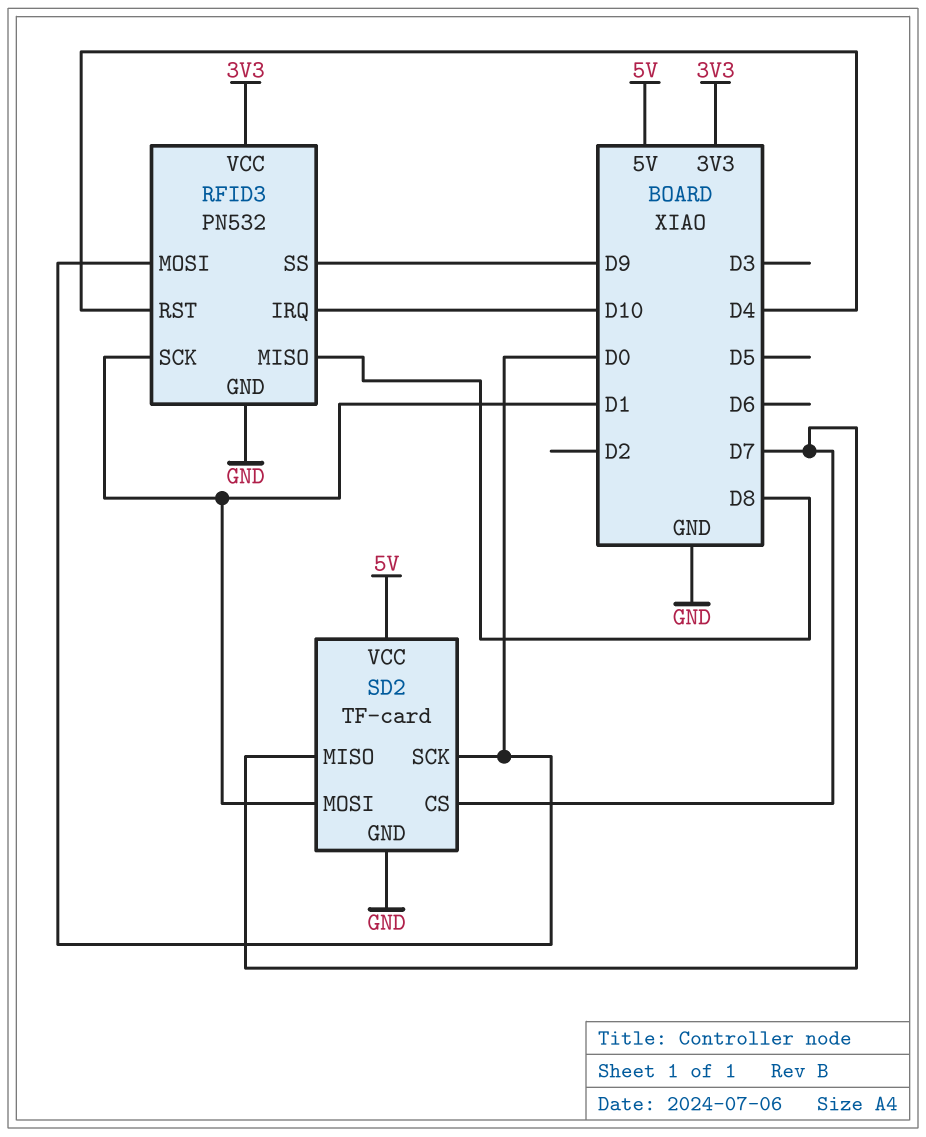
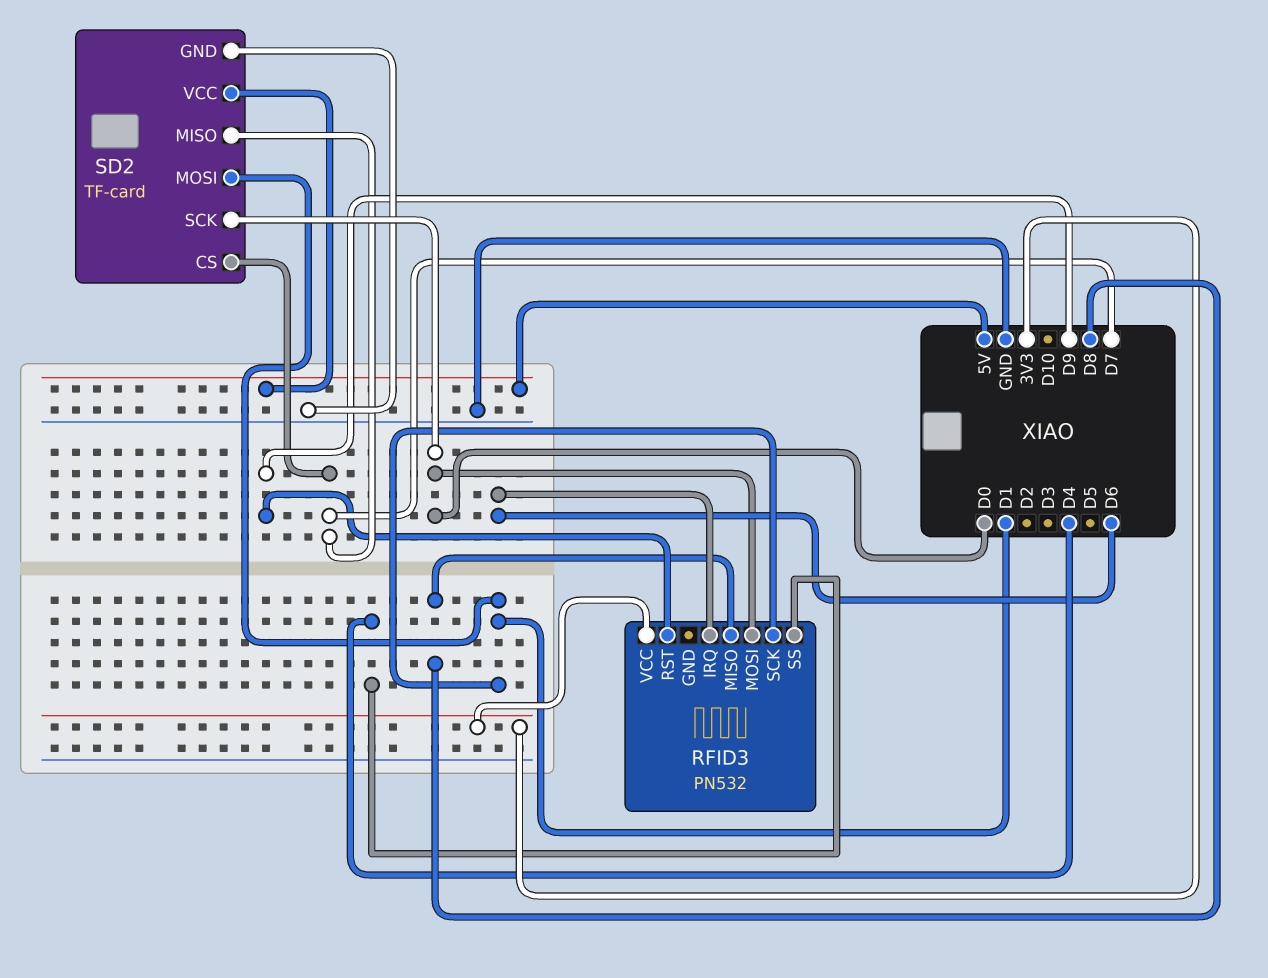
RFID3 pin GND: GND -> none
RFID3 pin IRQ: D10 -> D6
RFID3 pin RST: D4 -> D9
RFID3 pin SS: D9 -> D4

